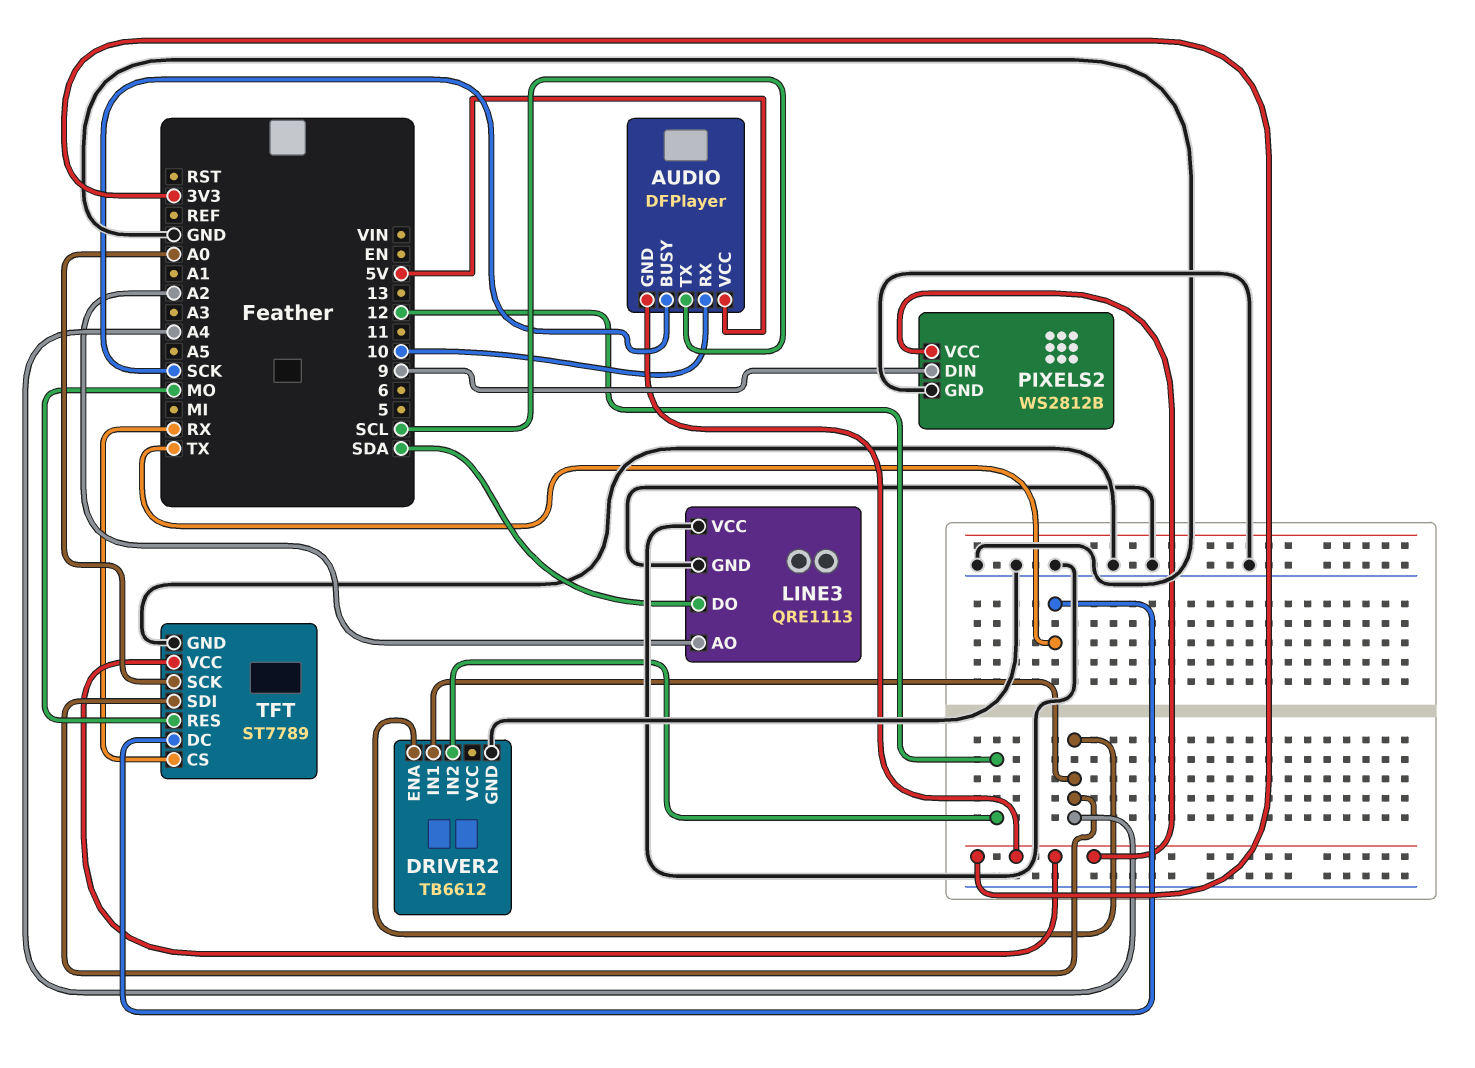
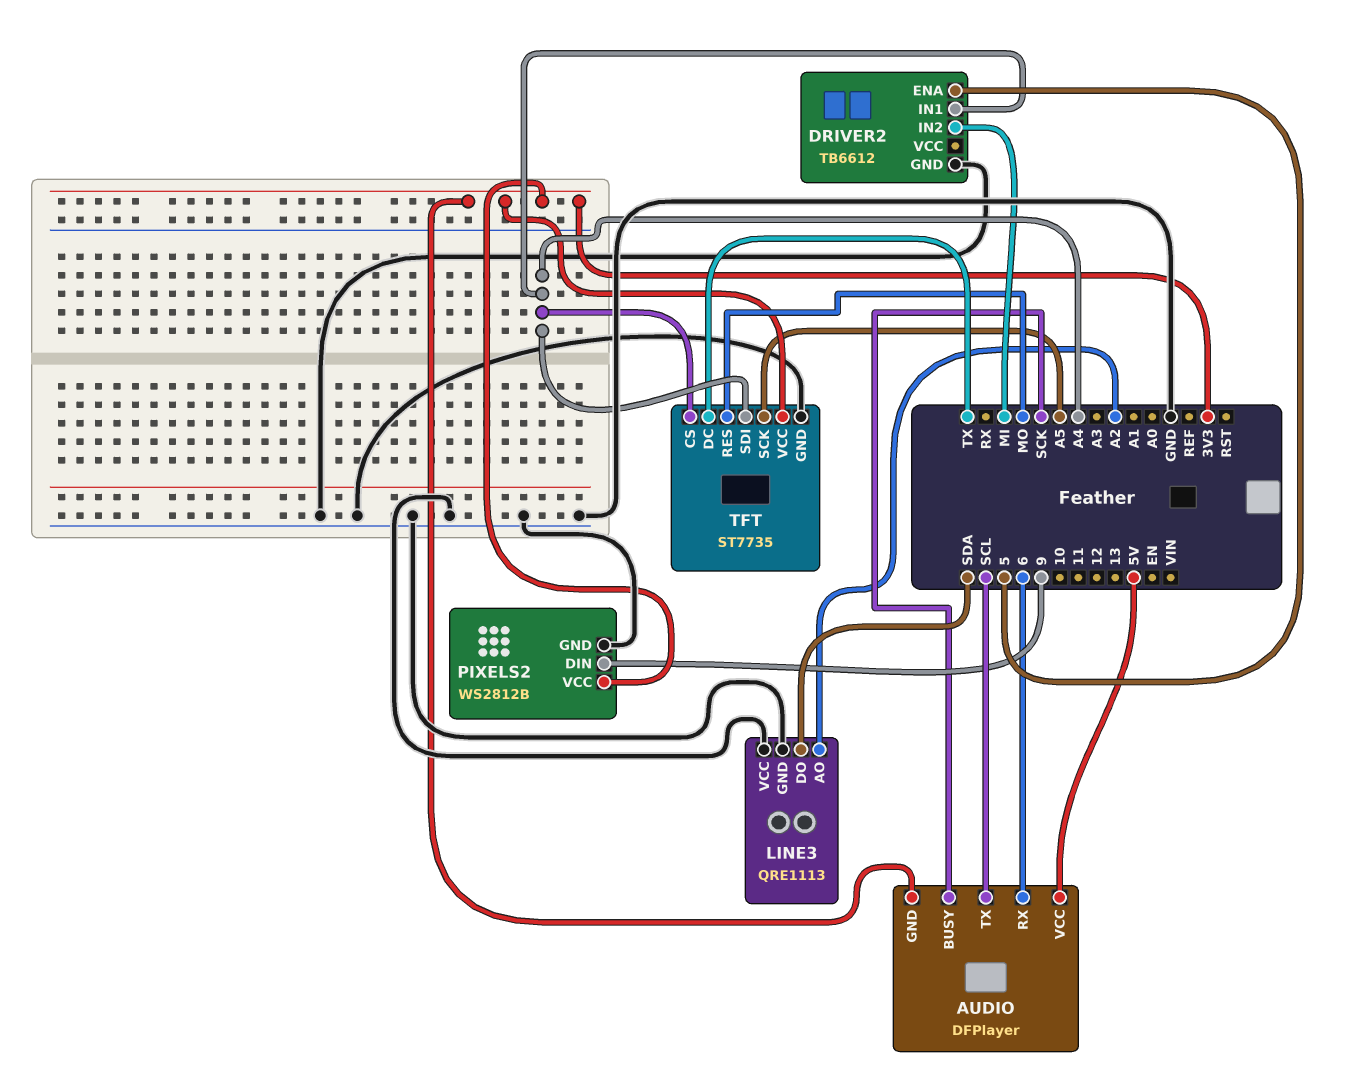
AUDIO pin RX: 10 -> 6
DRIVER2 pin ENA: A4 -> 5
DRIVER2 pin IN2: 12 -> MI
TFT: ST7789 -> ST7735
TFT pin CS: RX -> A4
TFT pin SCK: A0 -> A5

